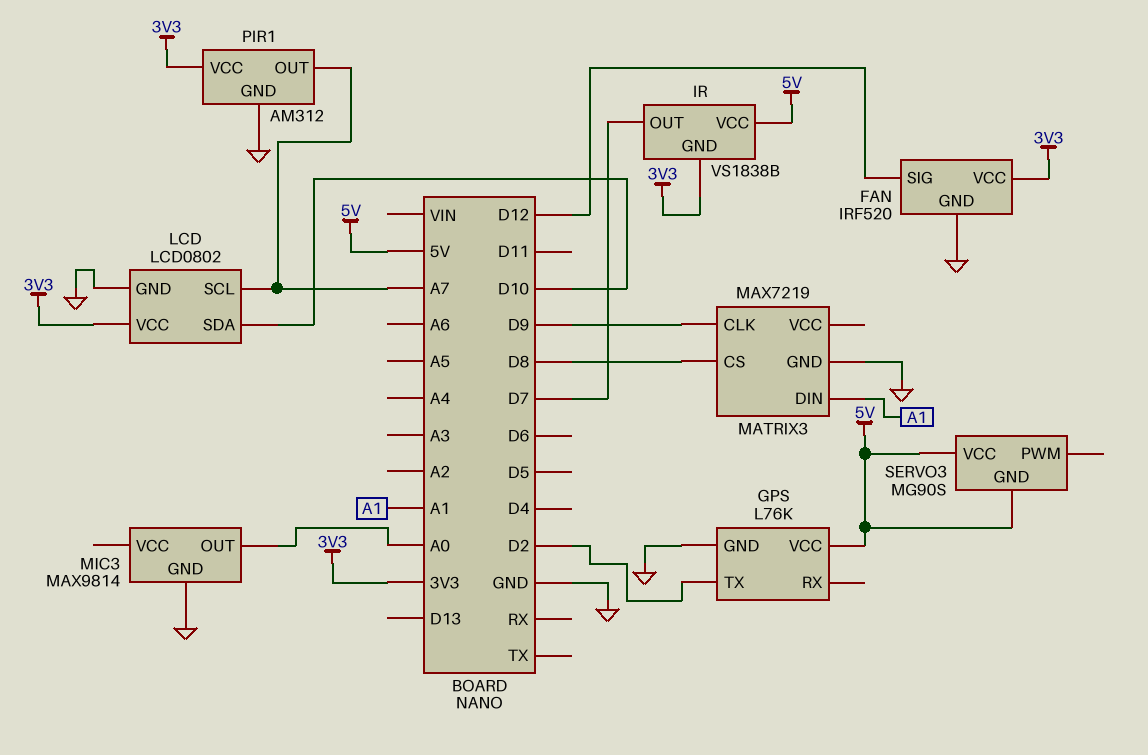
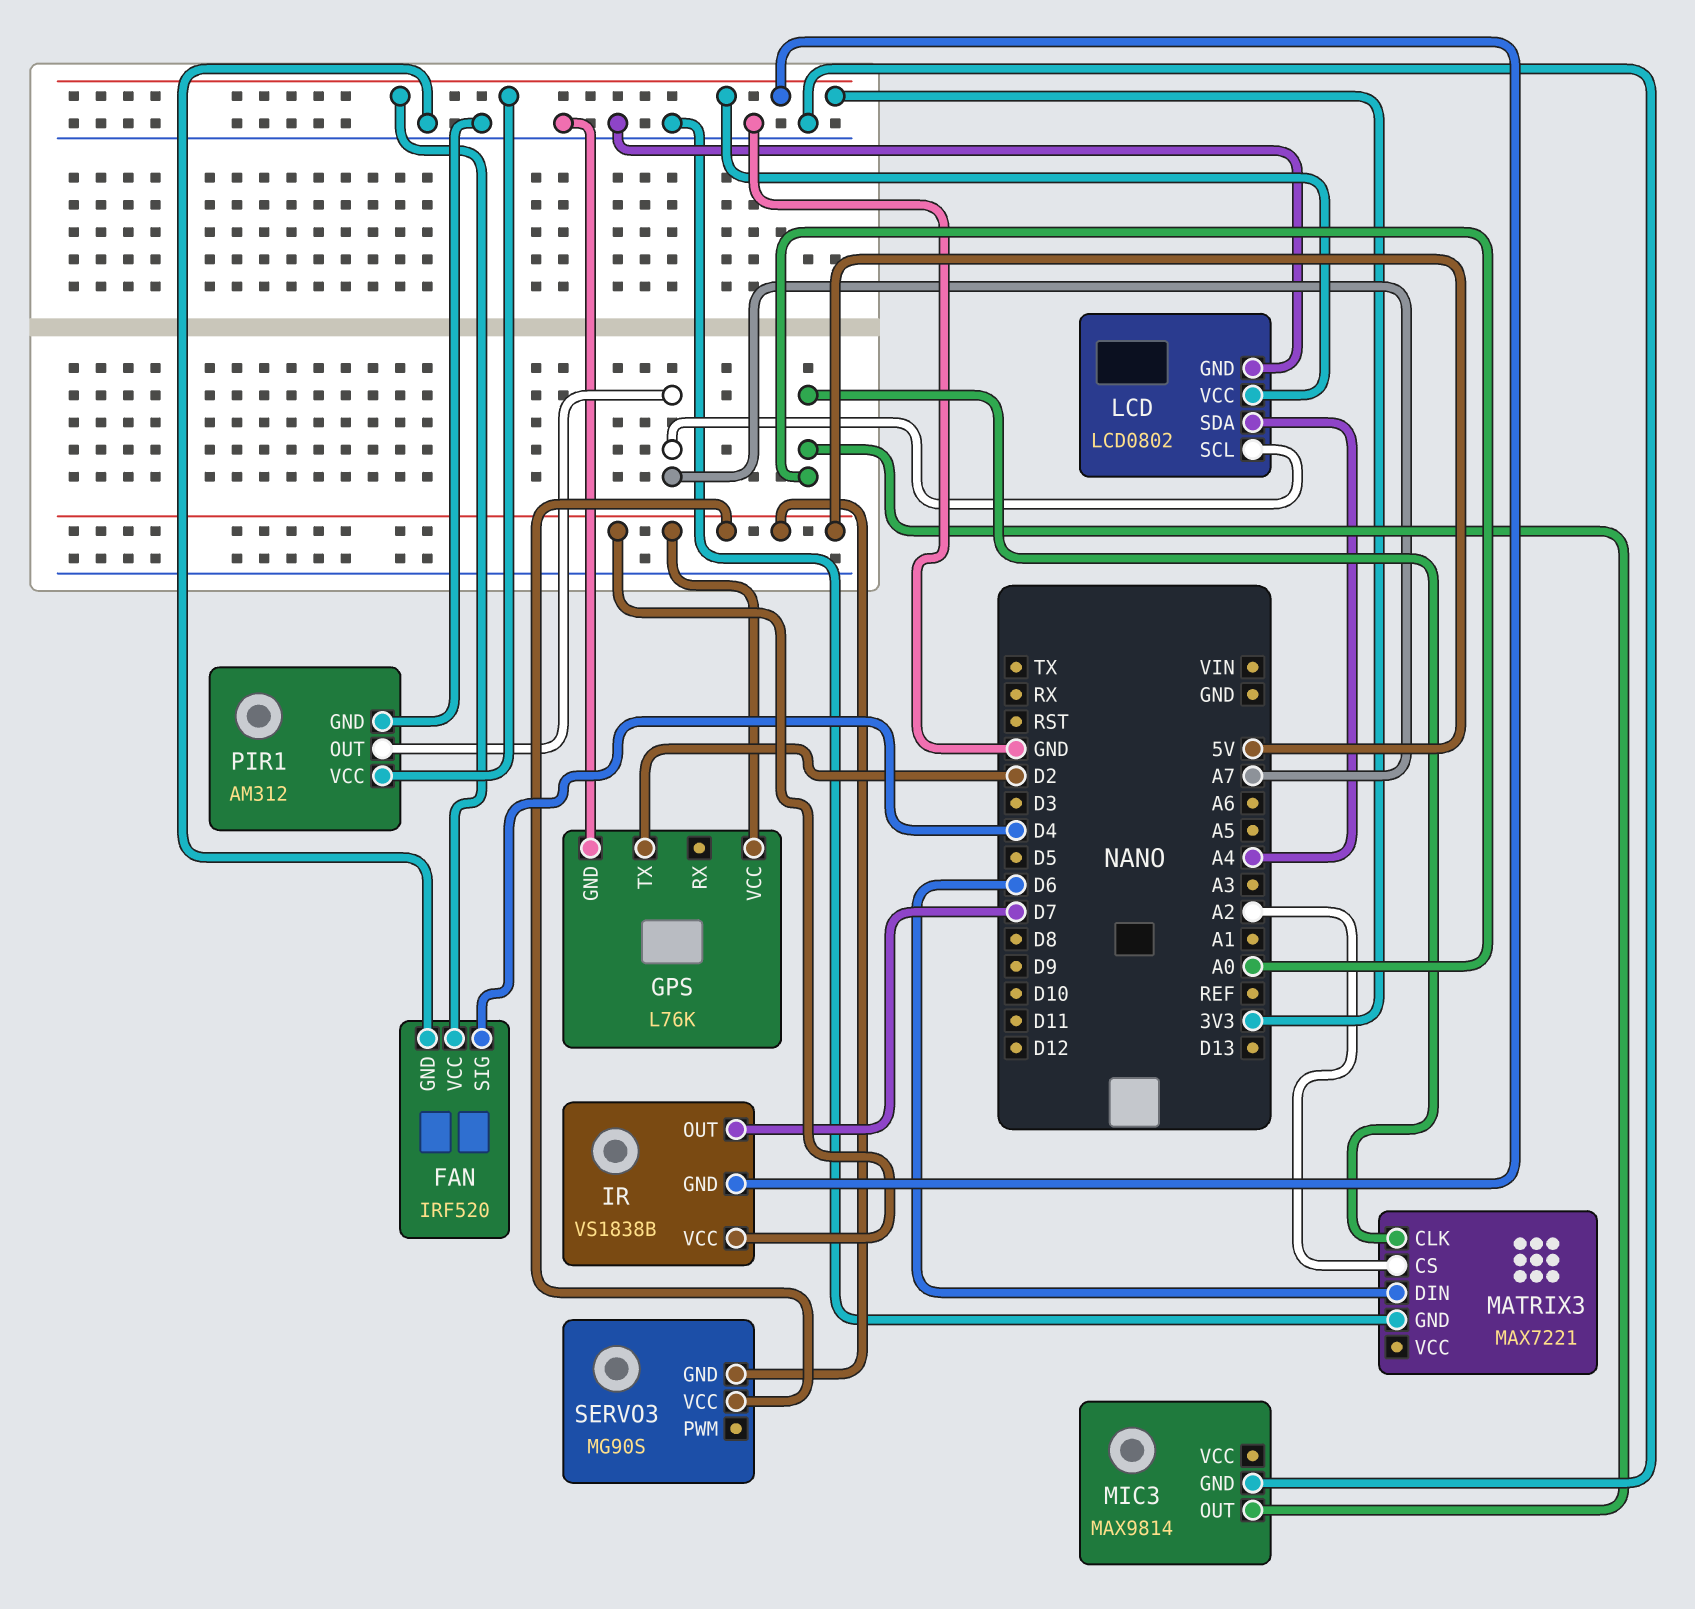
FAN pin SIG: D12 -> D4
LCD pin SDA: D10 -> A4
MATRIX3: MAX7219 -> MAX7221
MATRIX3 pin CLK: D9 -> A0
MATRIX3 pin CS: D8 -> A2
MATRIX3 pin DIN: A1 -> D6

